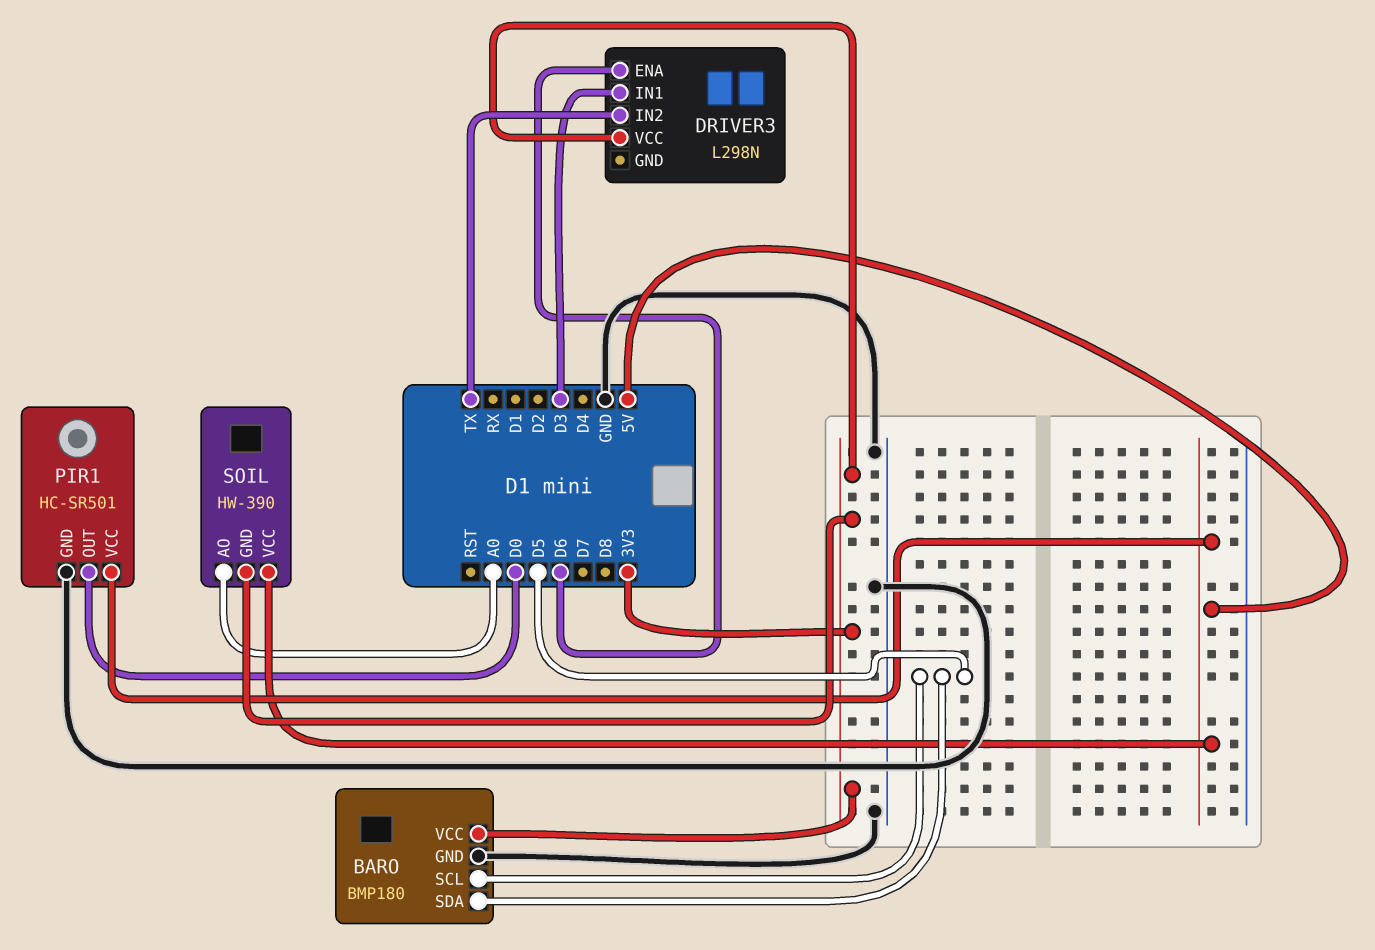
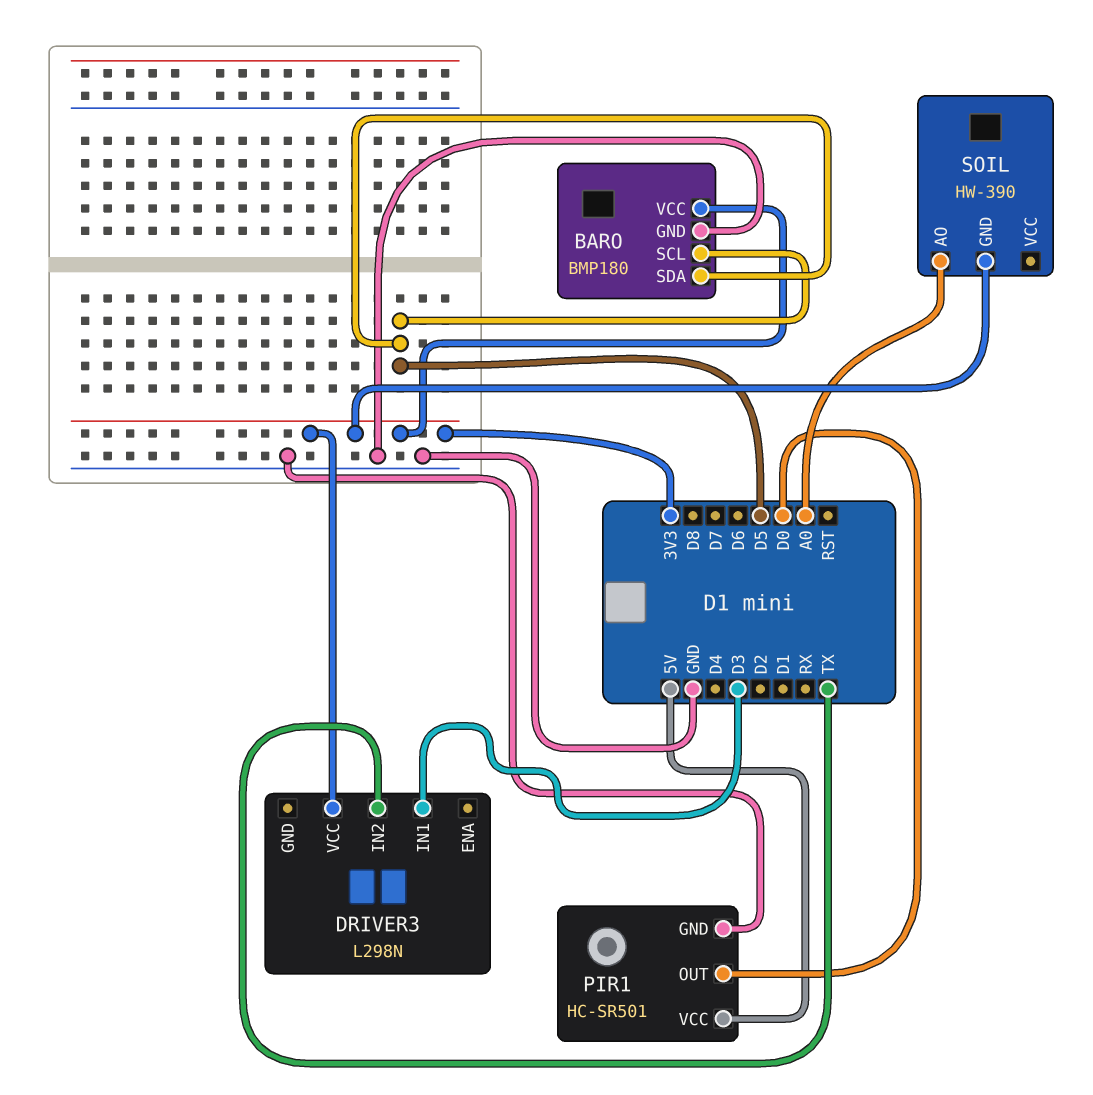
DRIVER3 pin ENA: D6 -> none
SOIL pin VCC: 5V -> none

